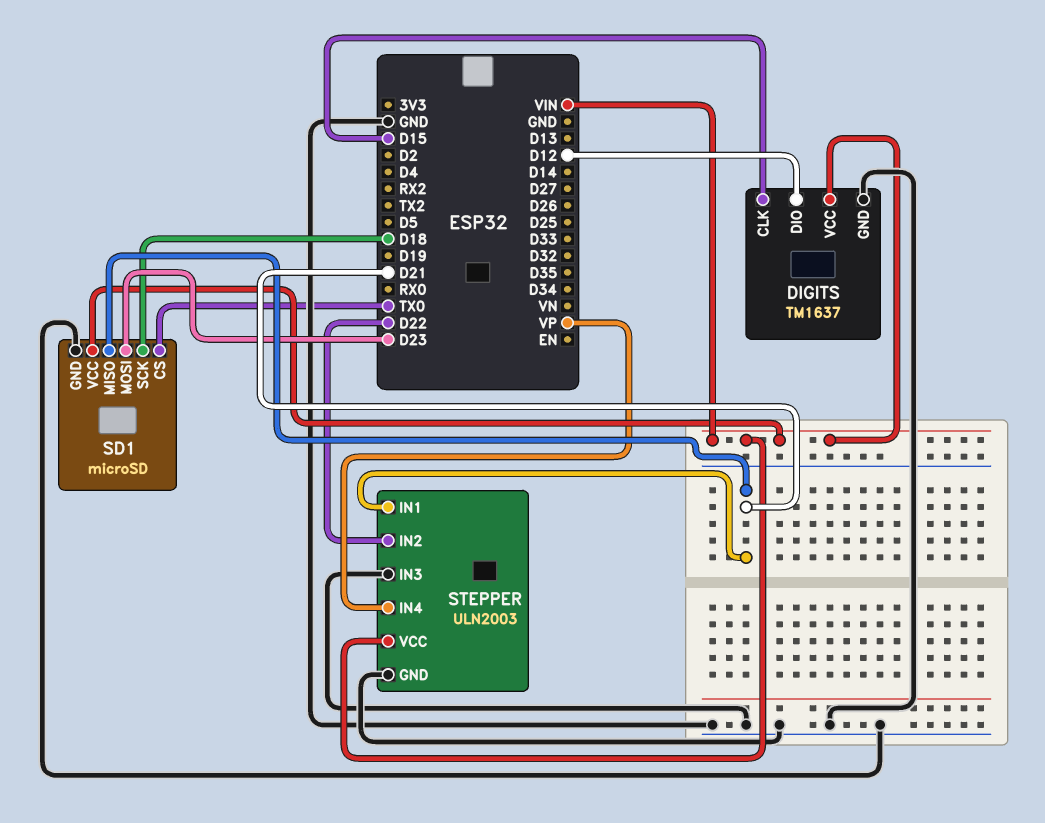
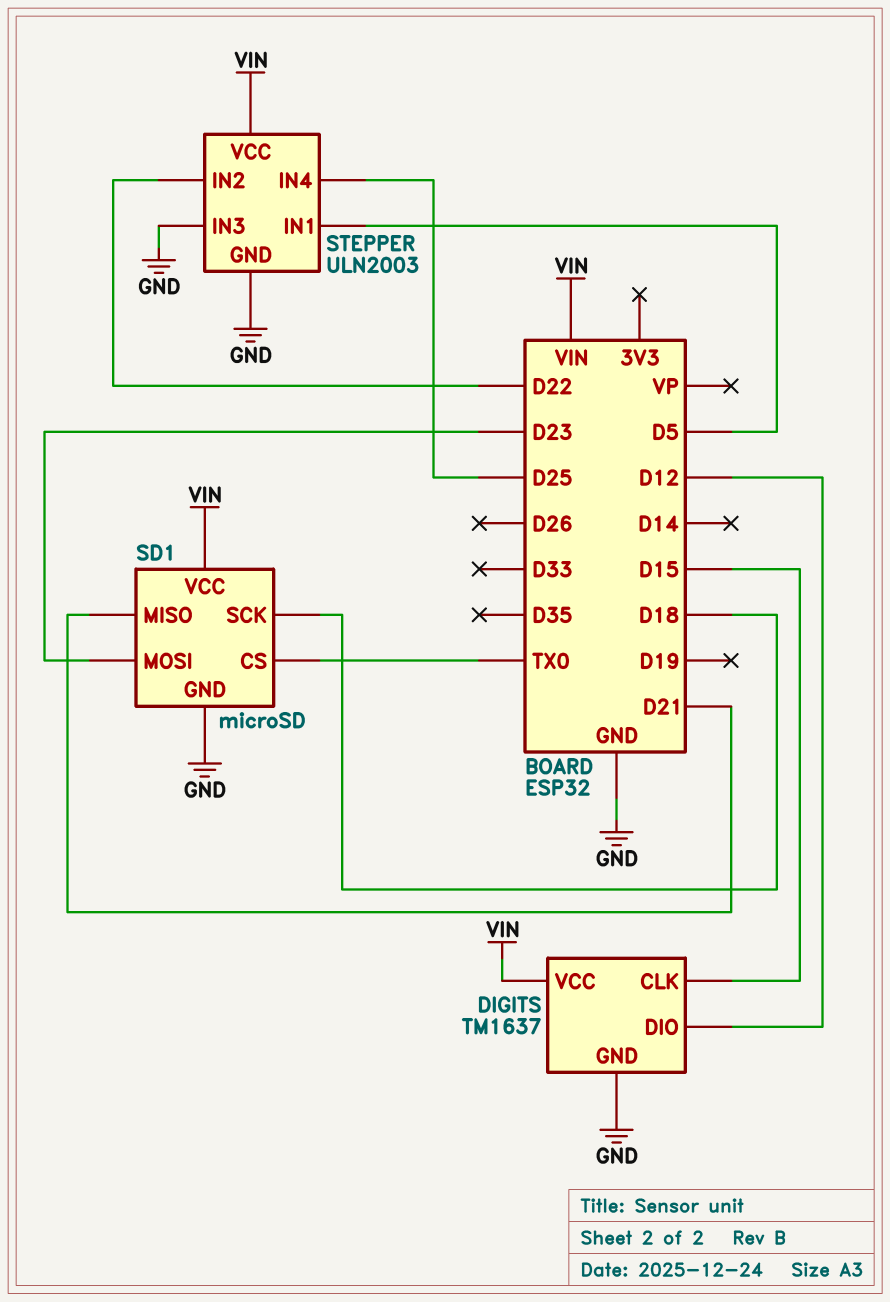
STEPPER pin IN1: D21 -> D5
STEPPER pin IN4: VP -> D25

